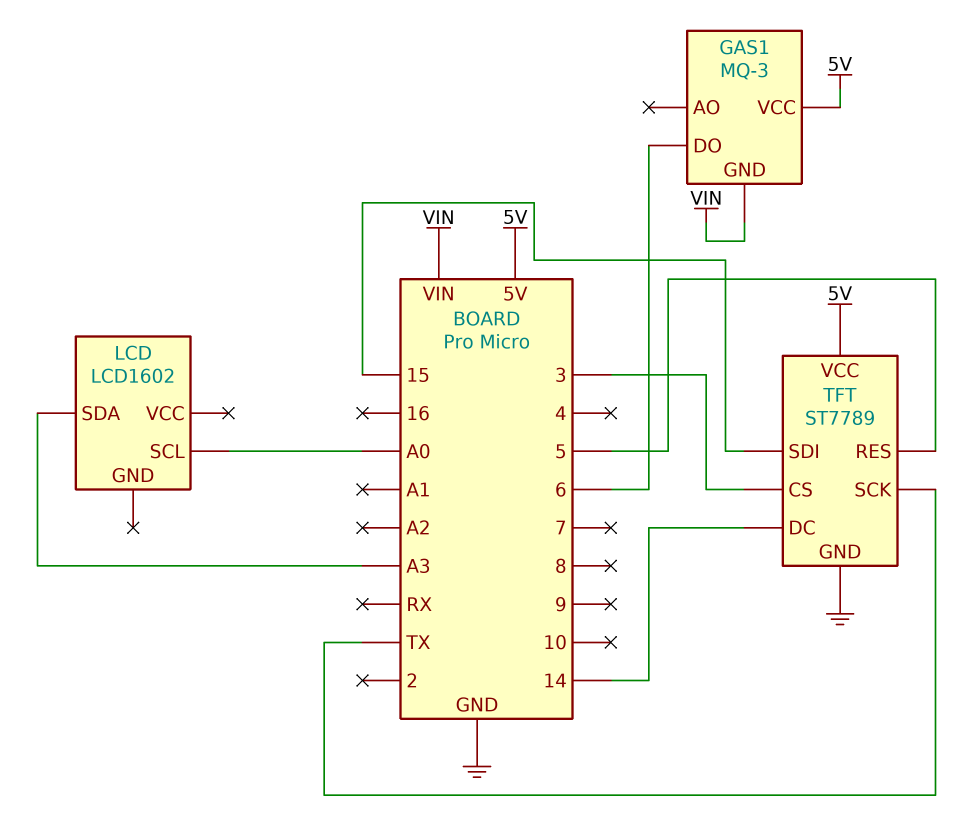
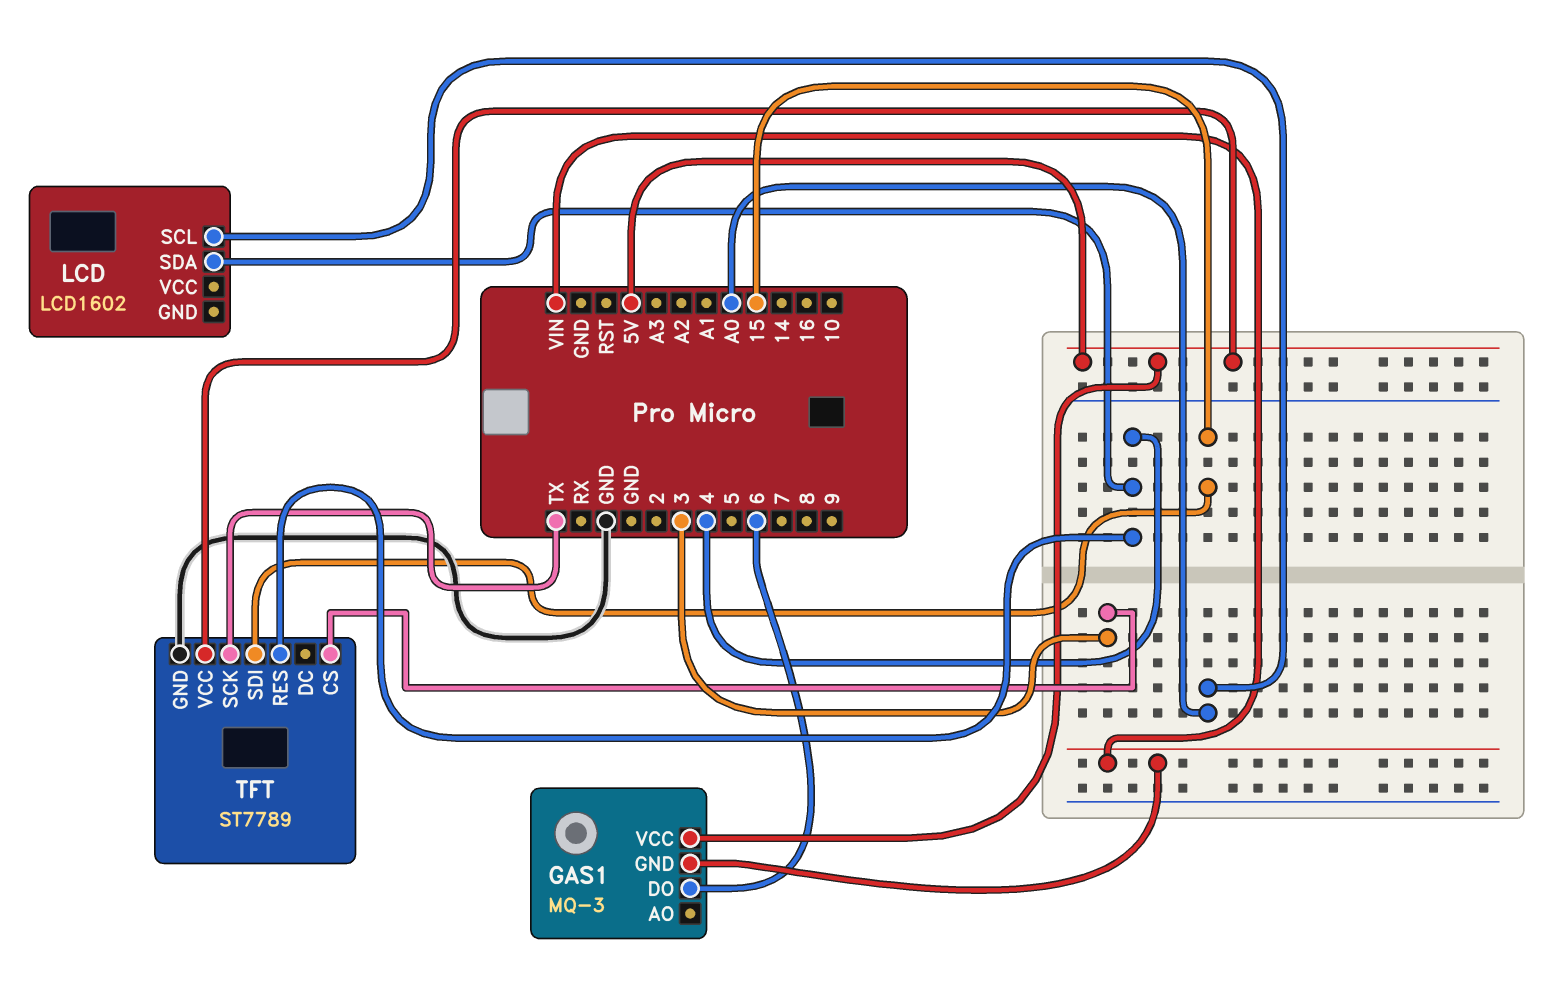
LCD pin SDA: A3 -> 4
TFT pin DC: 14 -> none
TFT pin RES: 5 -> 4

